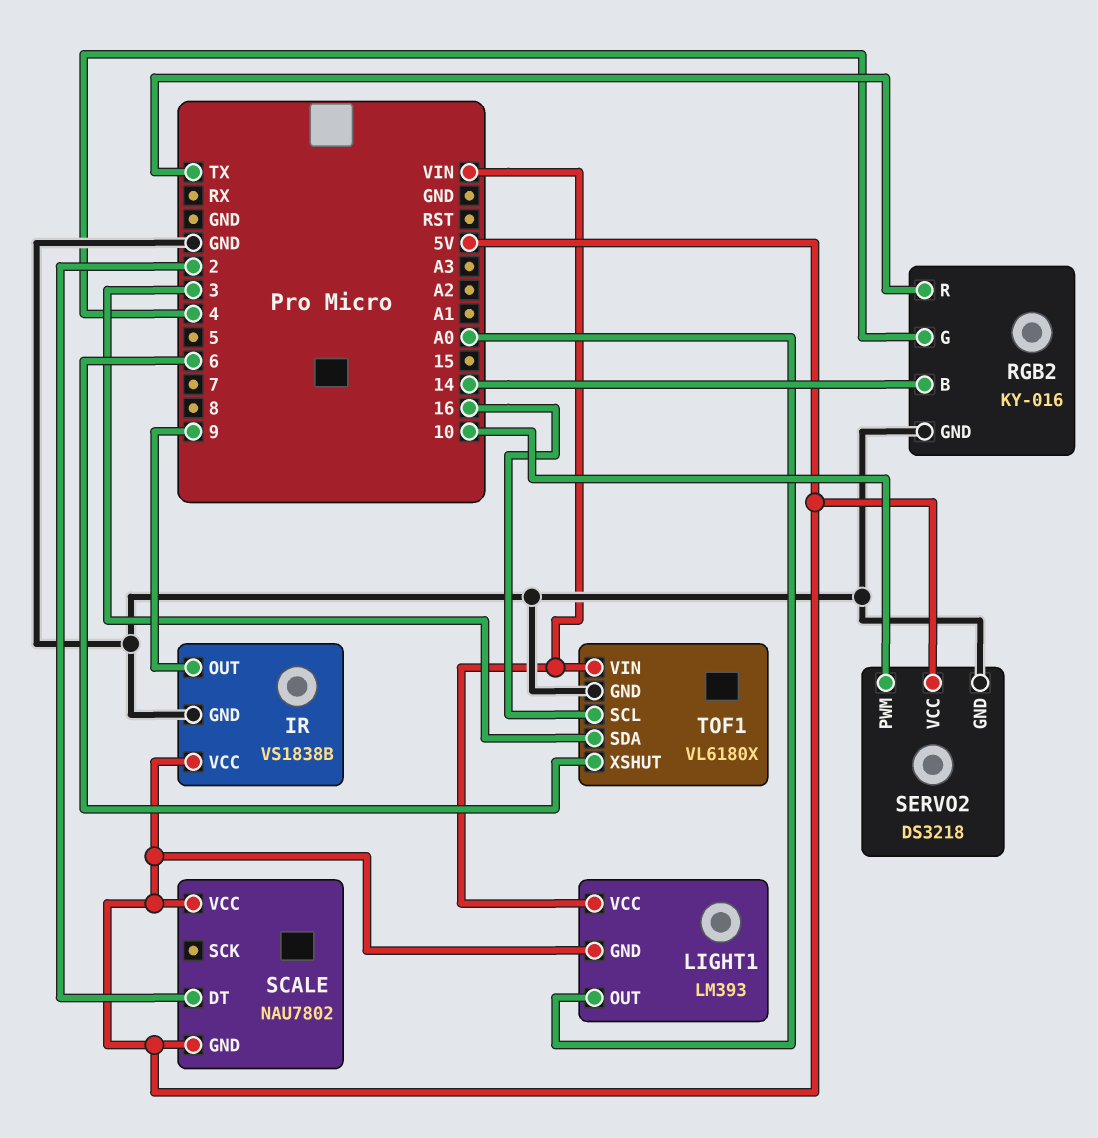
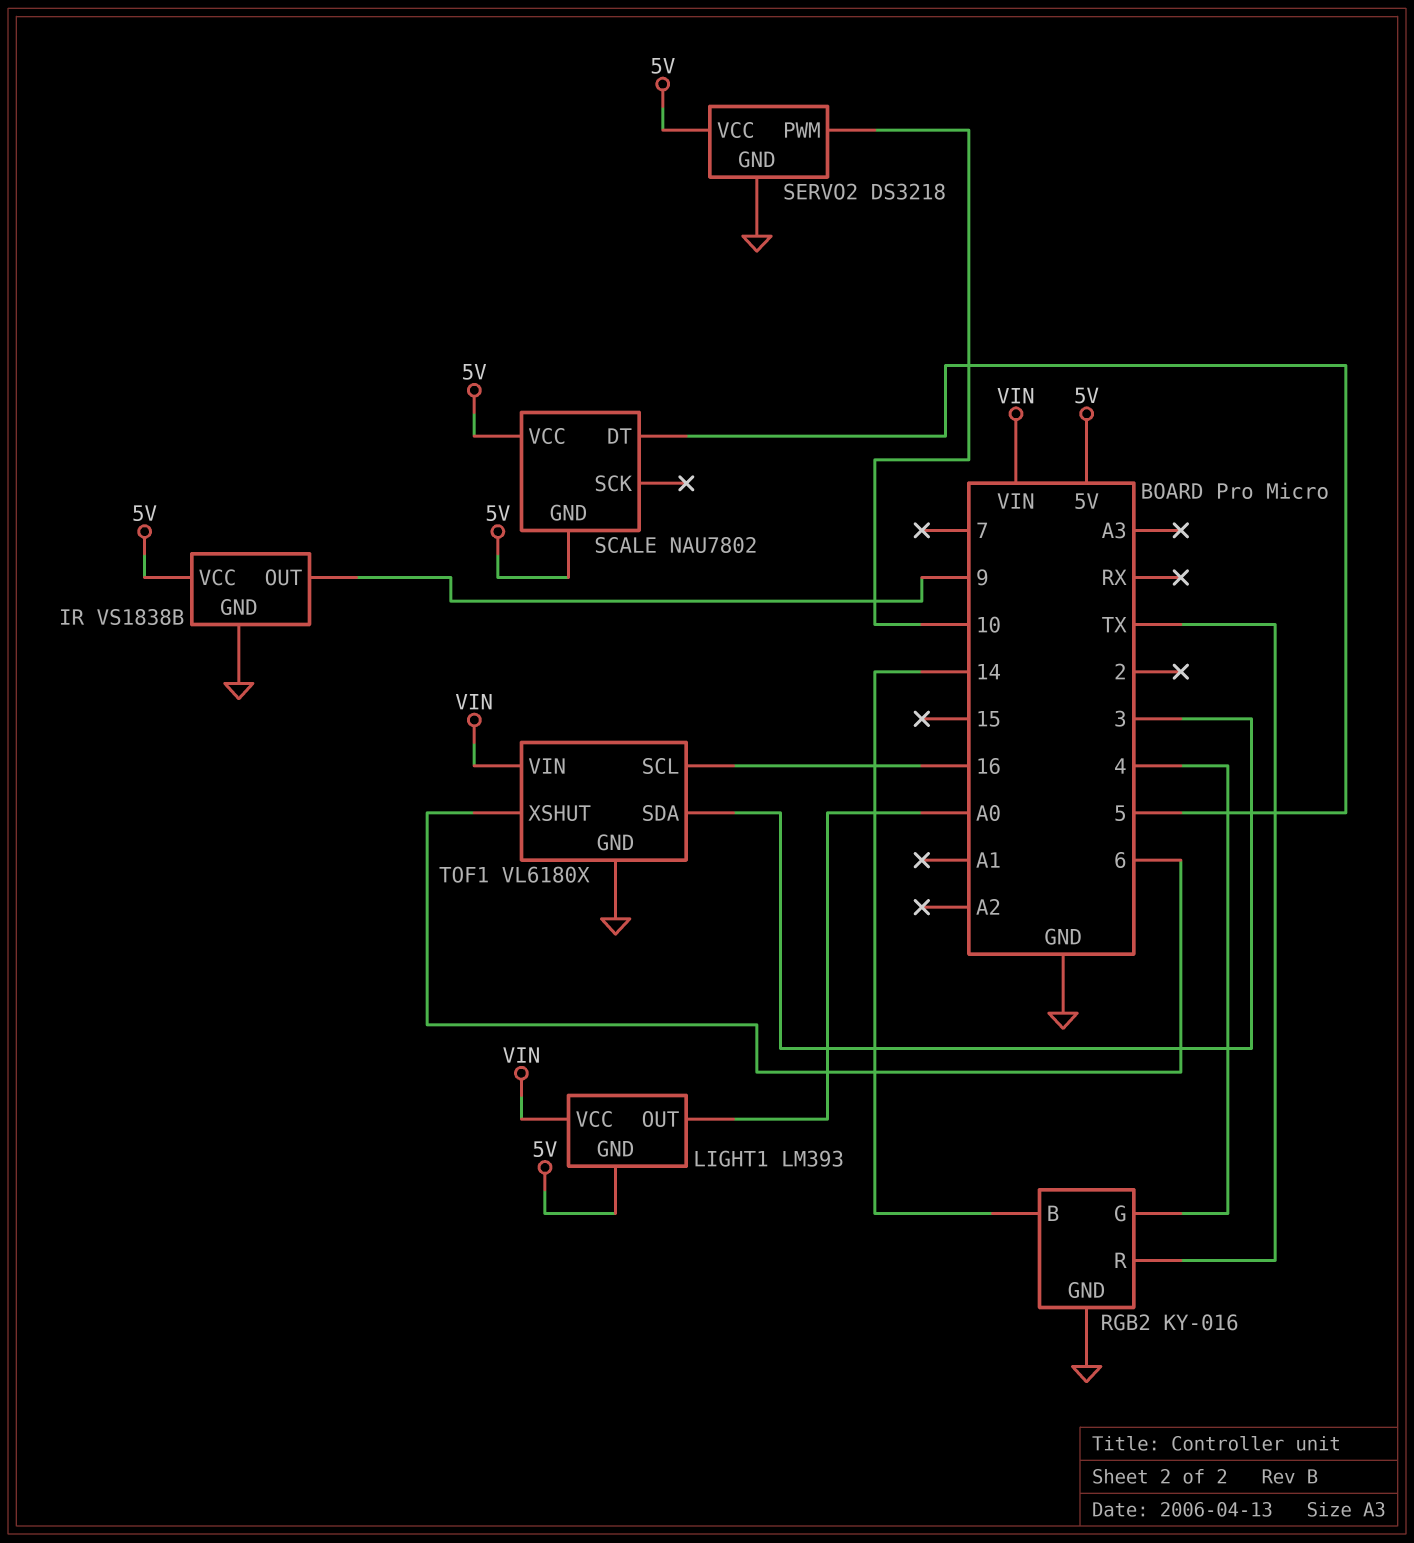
SCALE pin DT: 2 -> 5

